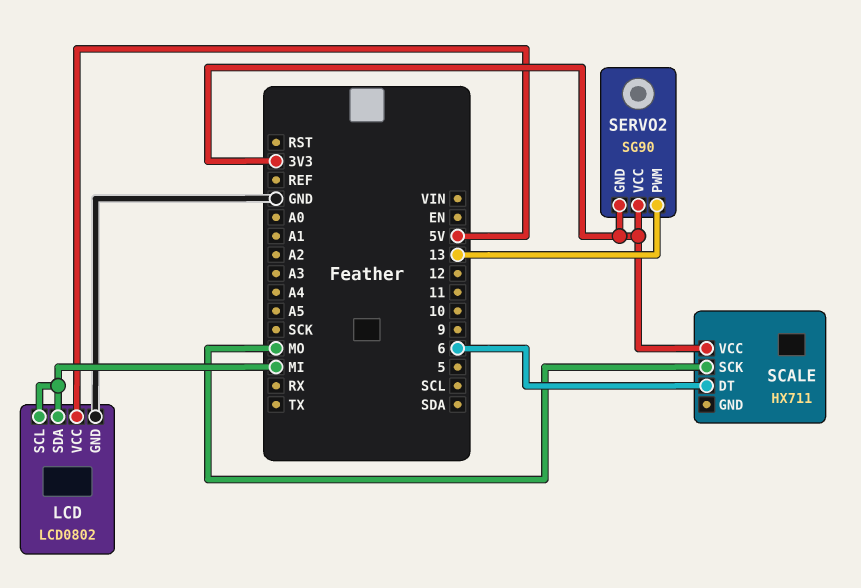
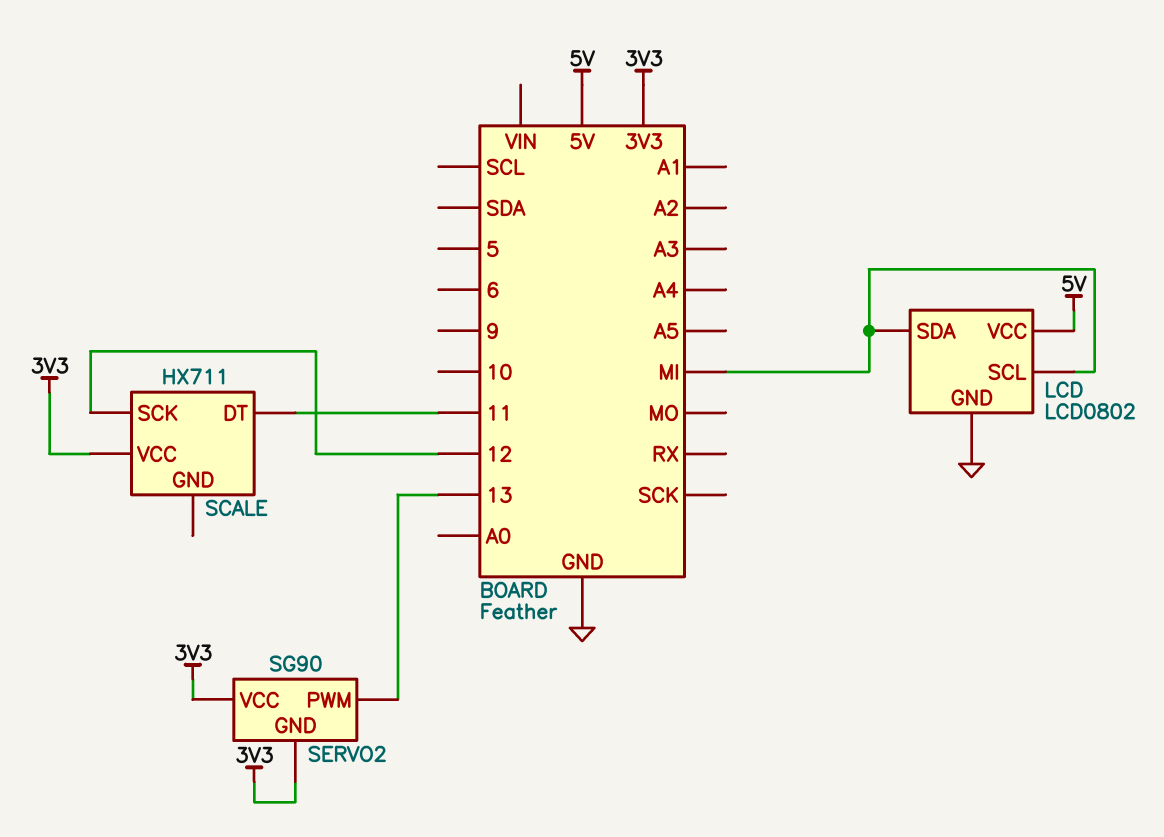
SCALE pin DT: 6 -> 11
SCALE pin SCK: MO -> 12

